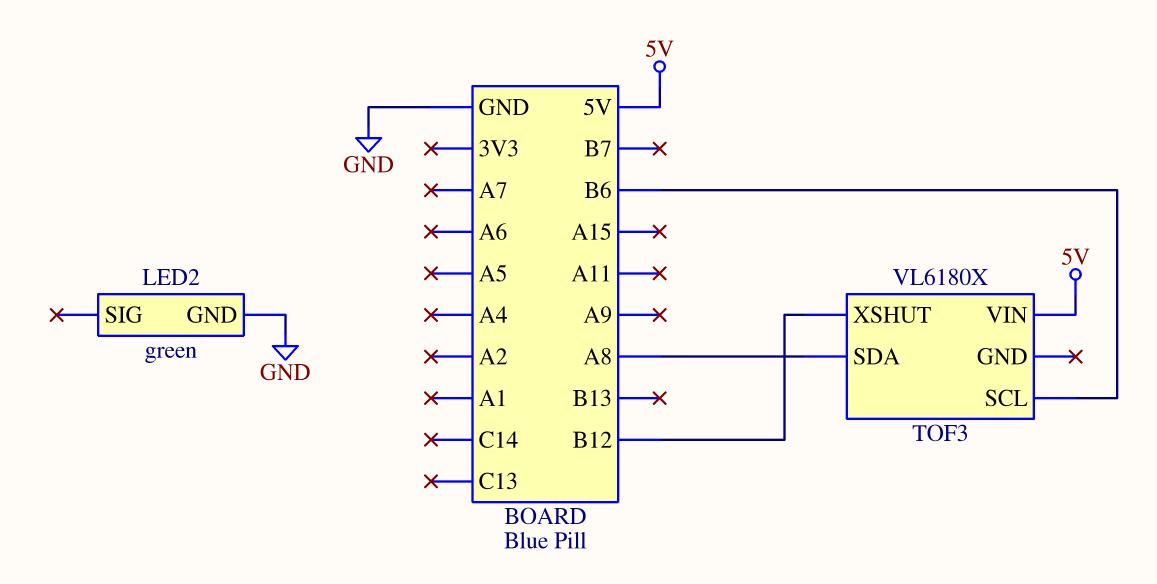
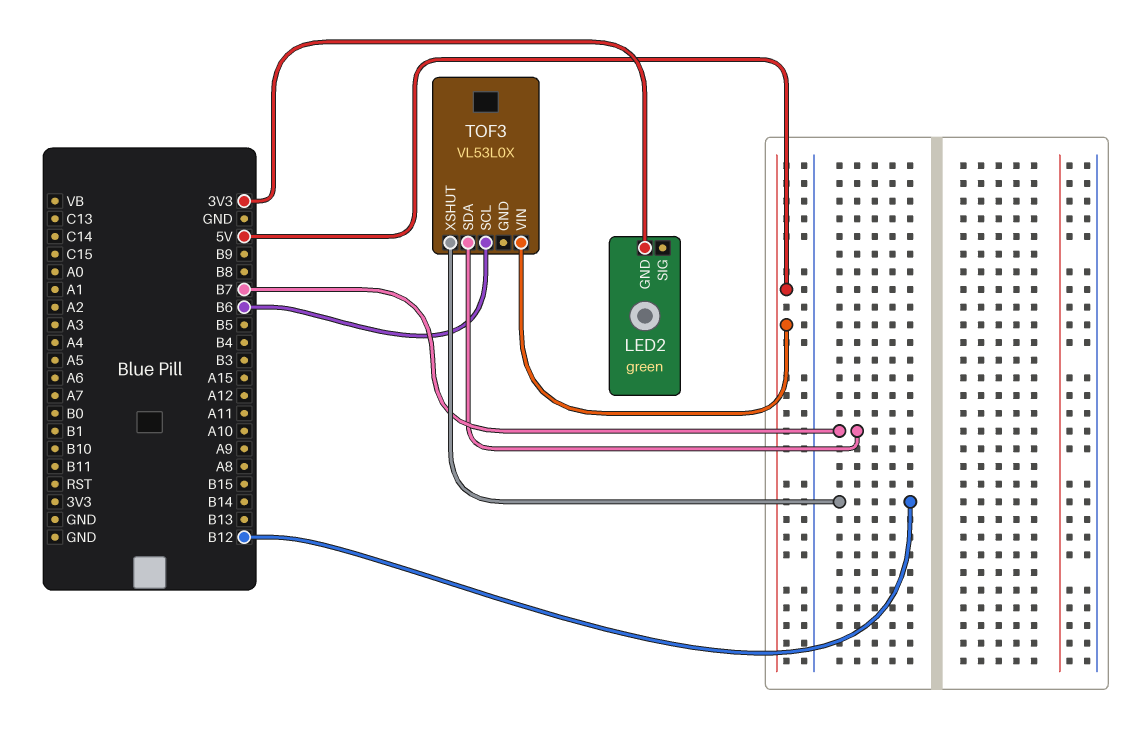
LED2 pin GND: GND -> 3V3
TOF3: VL6180X -> VL53L0X
TOF3 pin SDA: A8 -> B7

